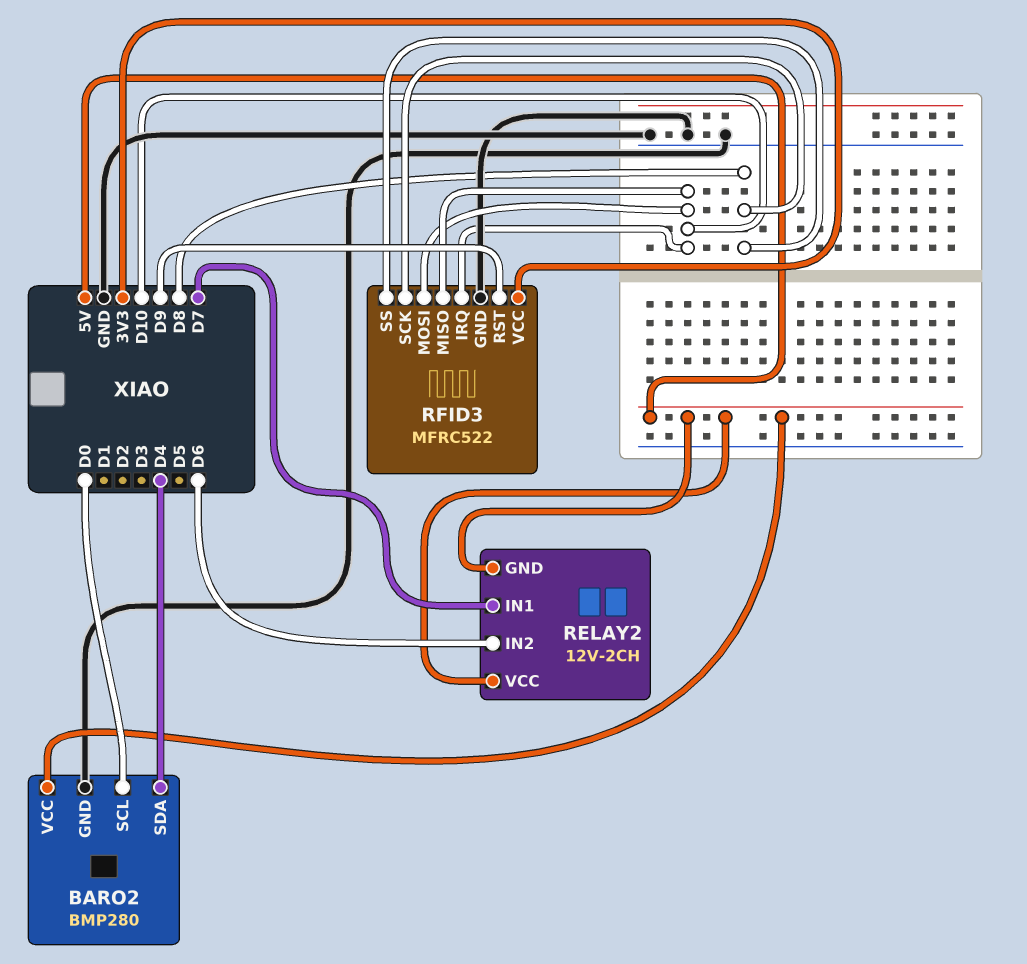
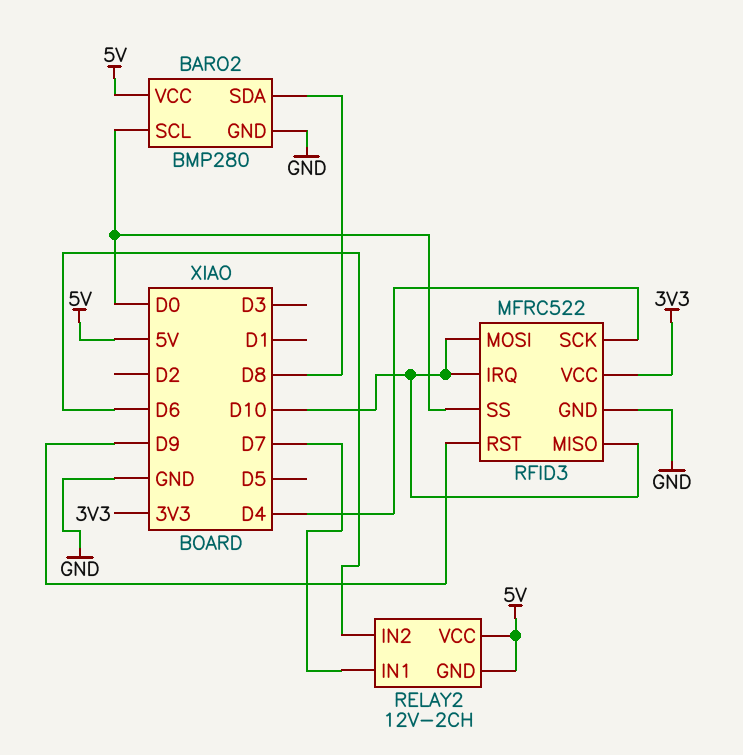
BARO2 pin SDA: D4 -> D8
RFID3 pin SCK: D8 -> D4
RFID3 pin SS: D8 -> D0

